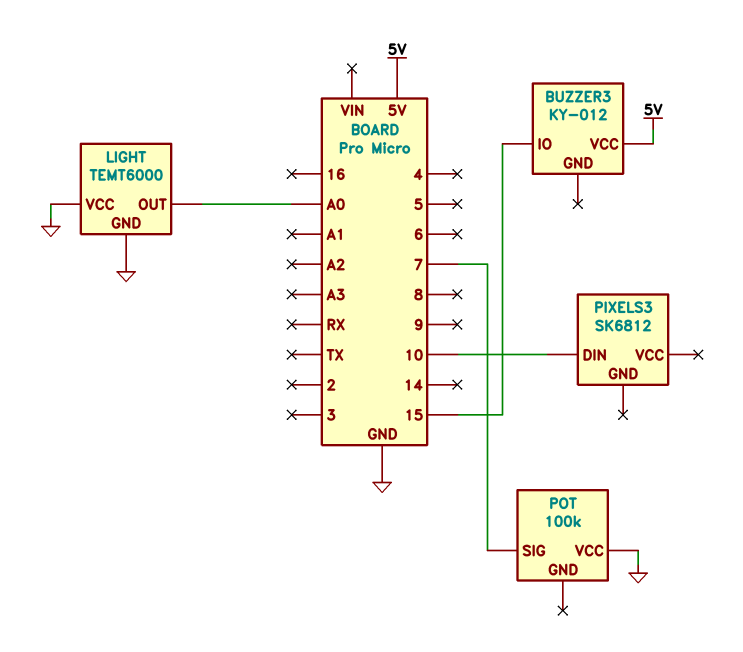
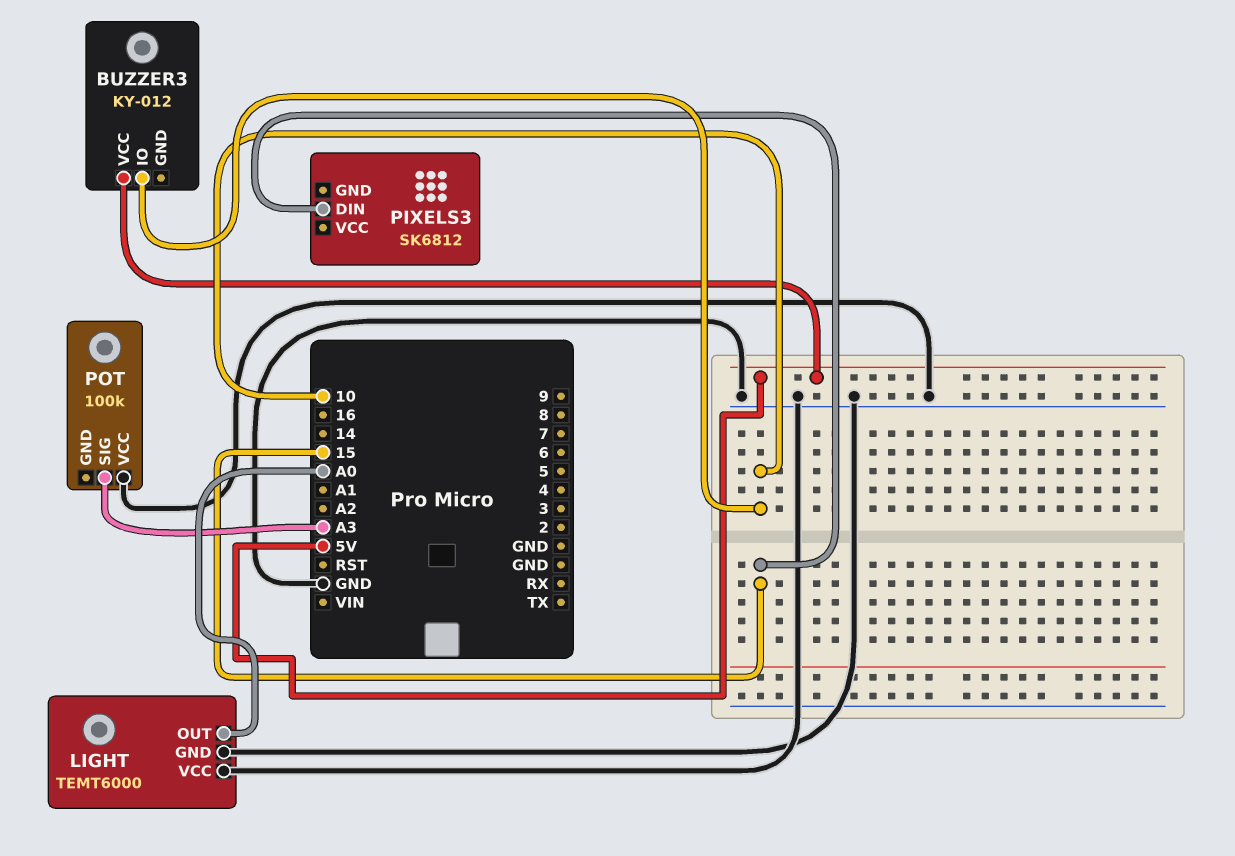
BUZZER3 pin IO: 15 -> 10
PIXELS3 pin DIN: 10 -> 15
POT pin SIG: 7 -> A3

